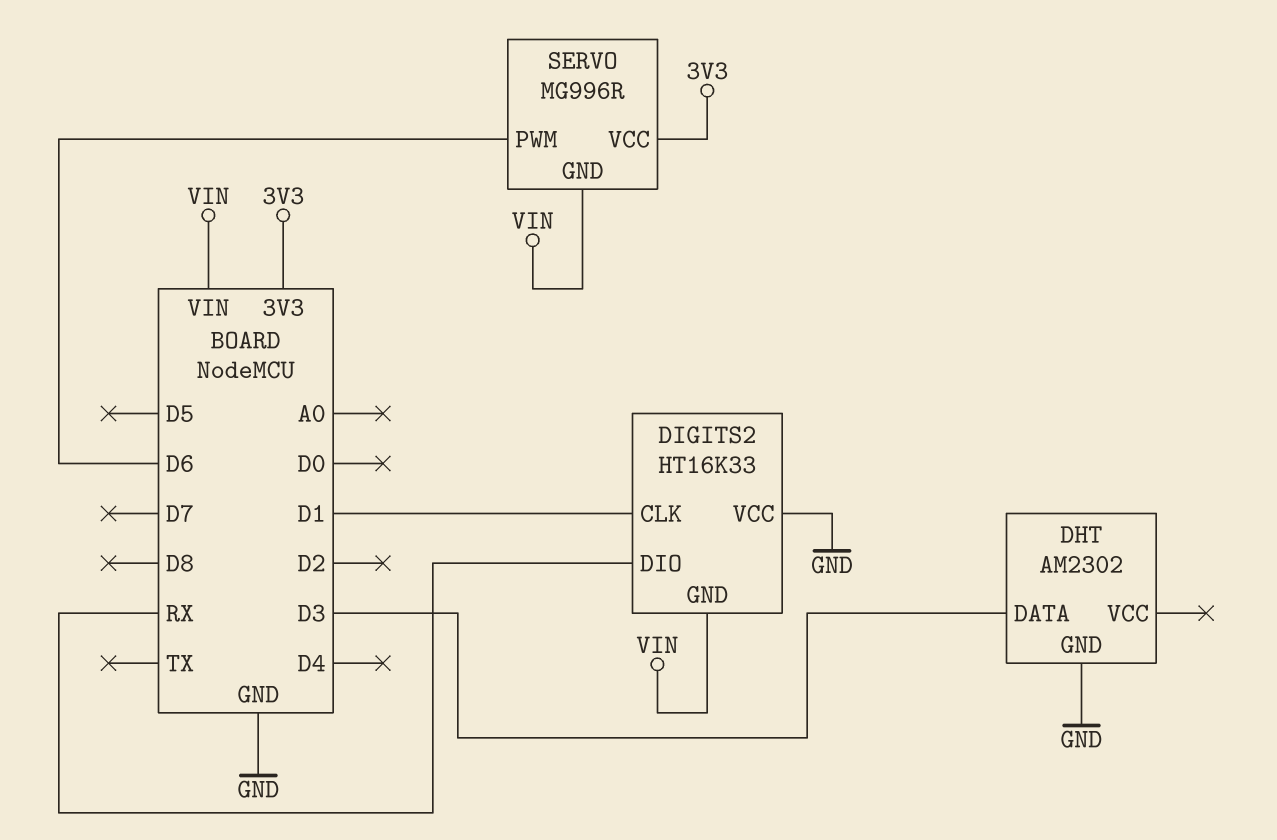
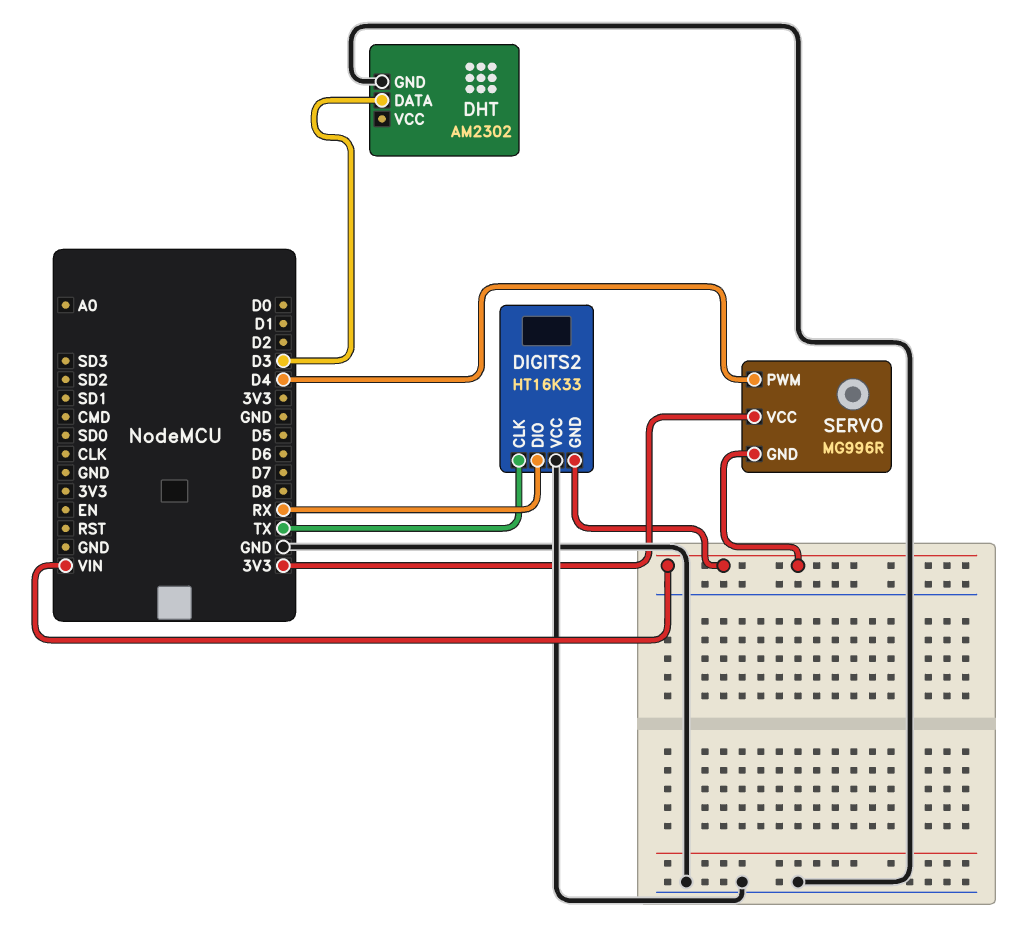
DIGITS2 pin CLK: D1 -> TX
SERVO pin PWM: D6 -> D4

